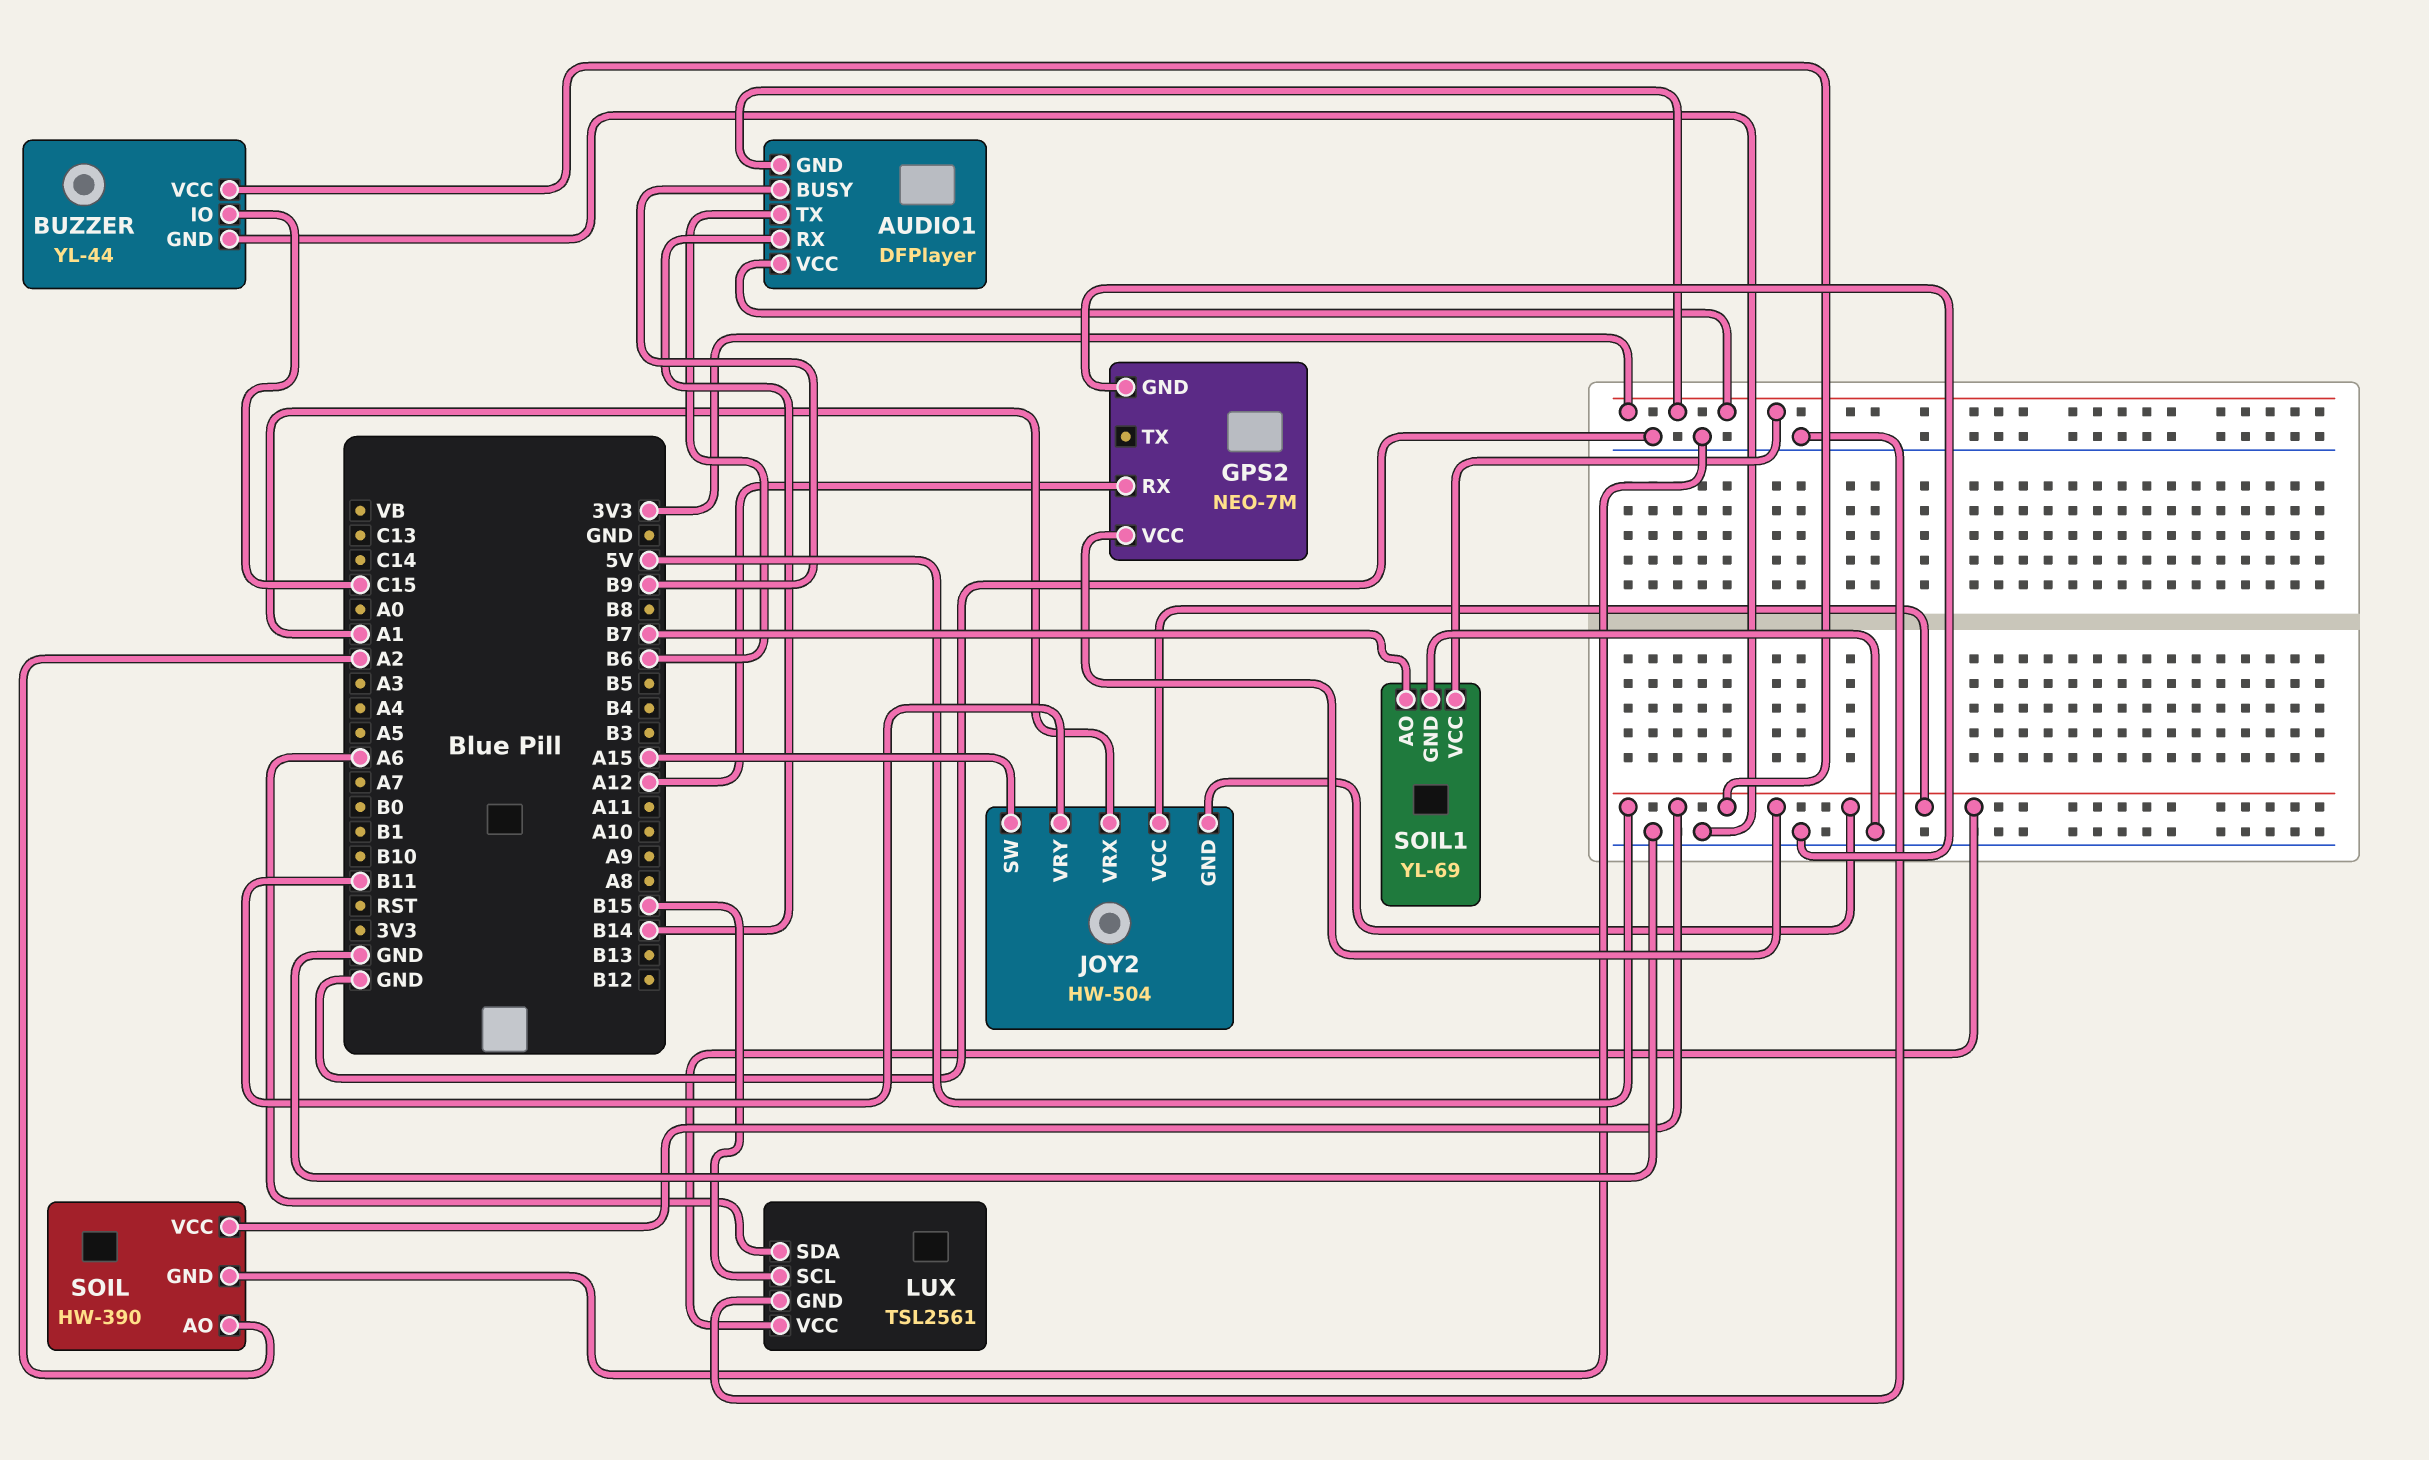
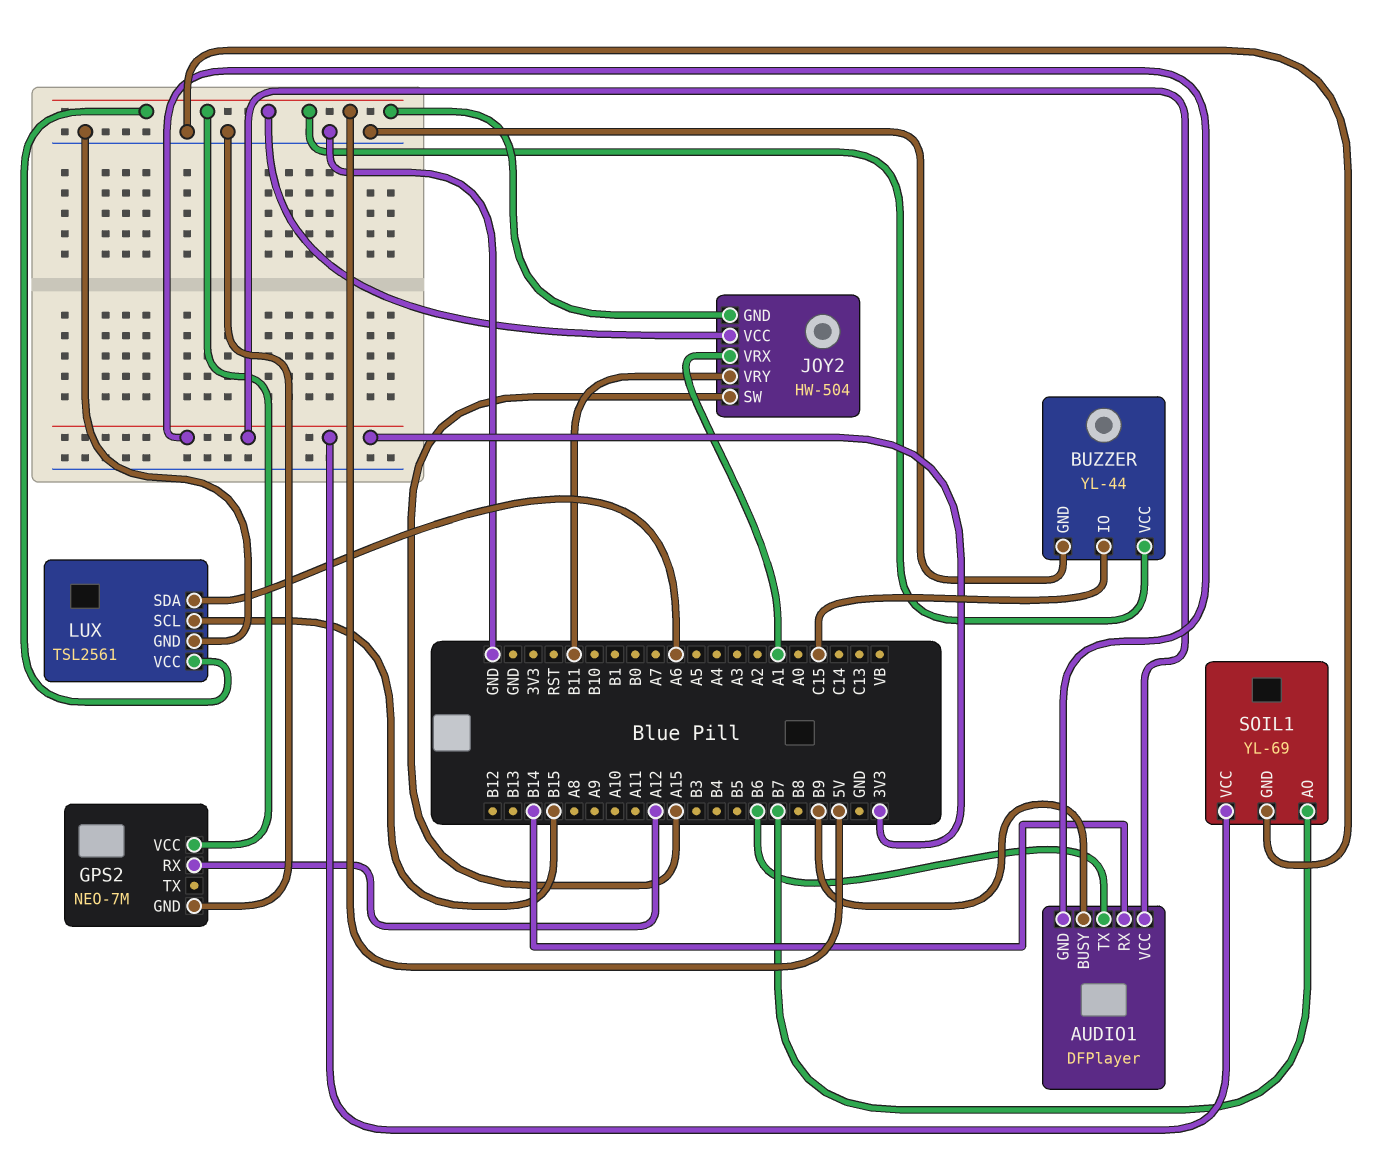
SOIL: HW-390 -> none
SOIL pin AO: A2 -> none
SOIL pin GND: GND -> none
SOIL pin VCC: 5V -> none

